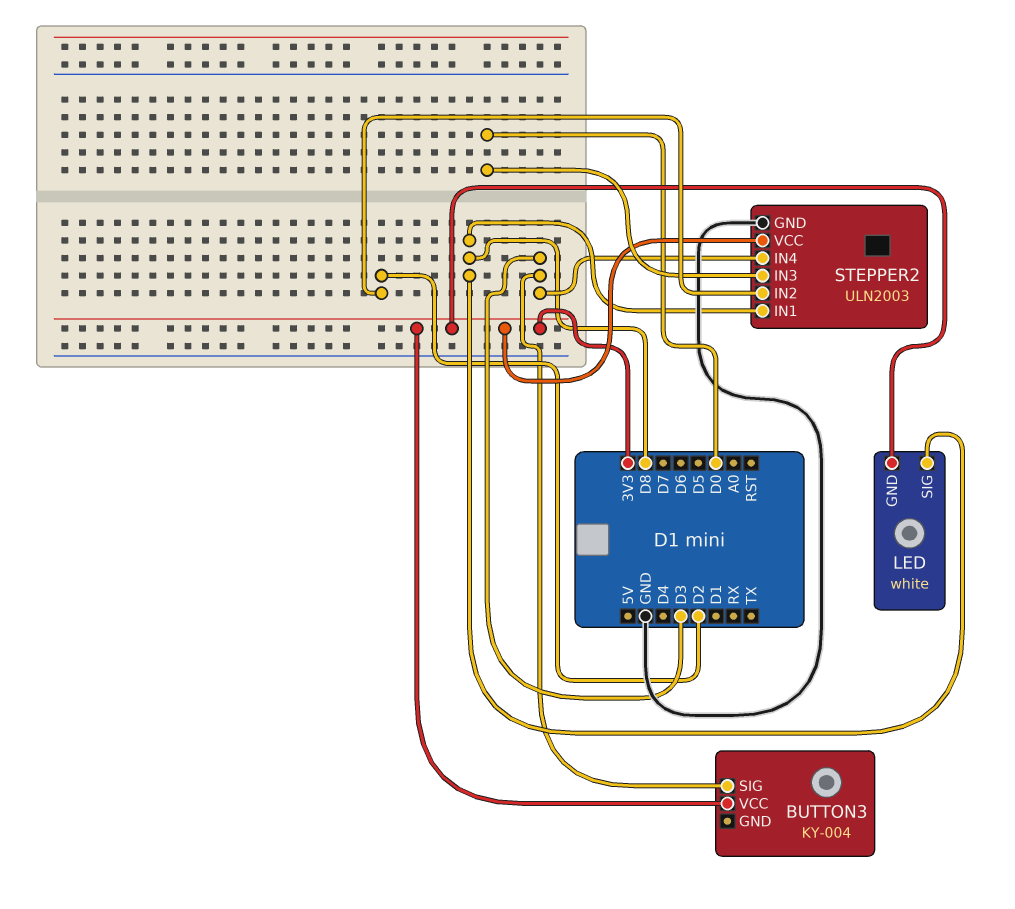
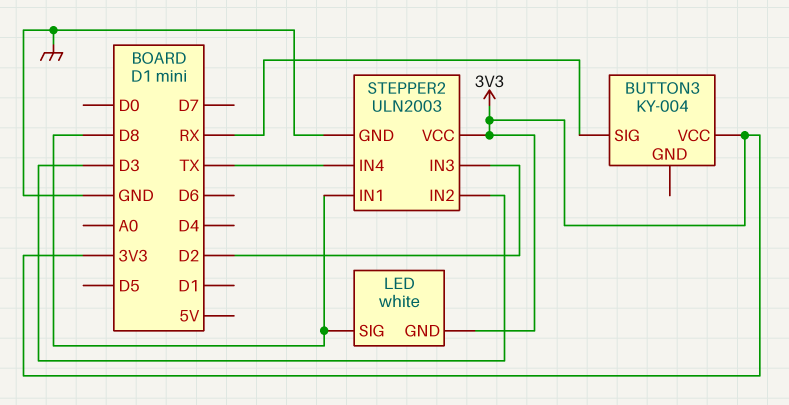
BUTTON3 pin SIG: D3 -> RX
STEPPER2 pin IN2: D2 -> D3
STEPPER2 pin IN3: D0 -> D2
STEPPER2 pin IN4: D3 -> TX

